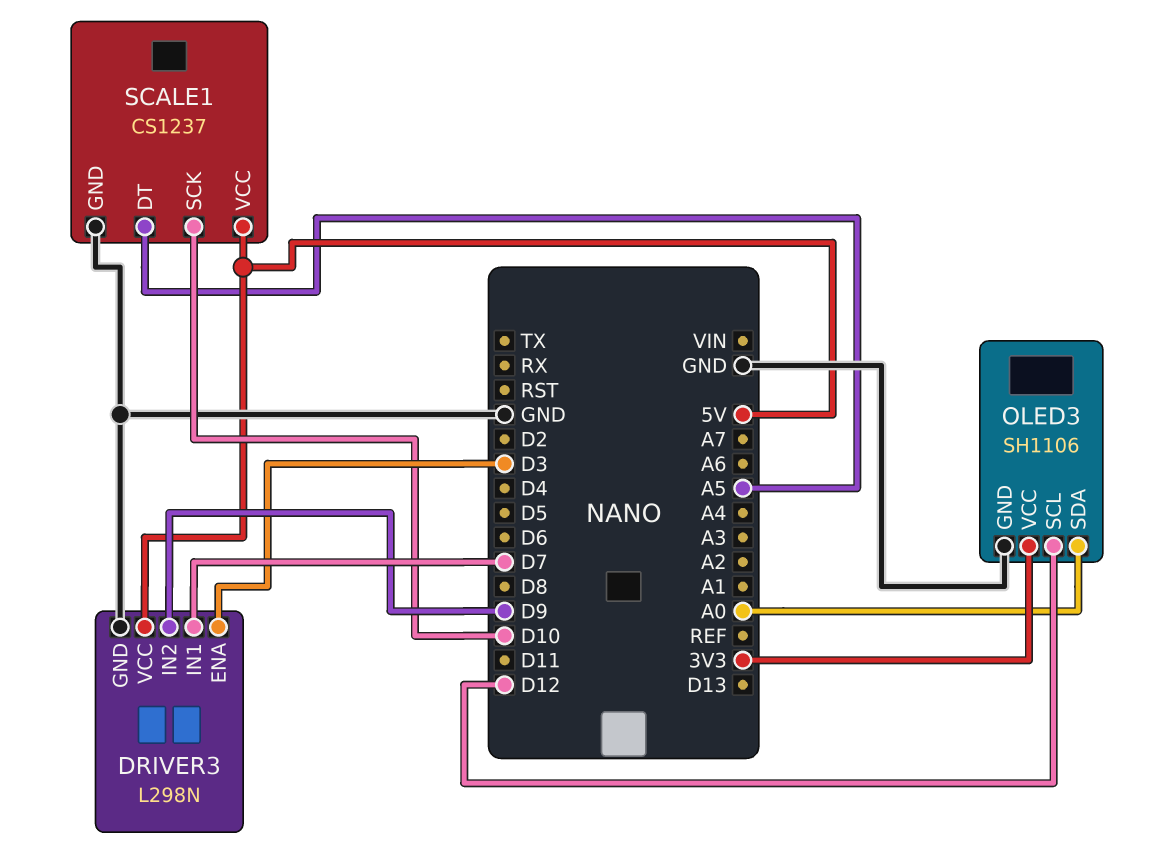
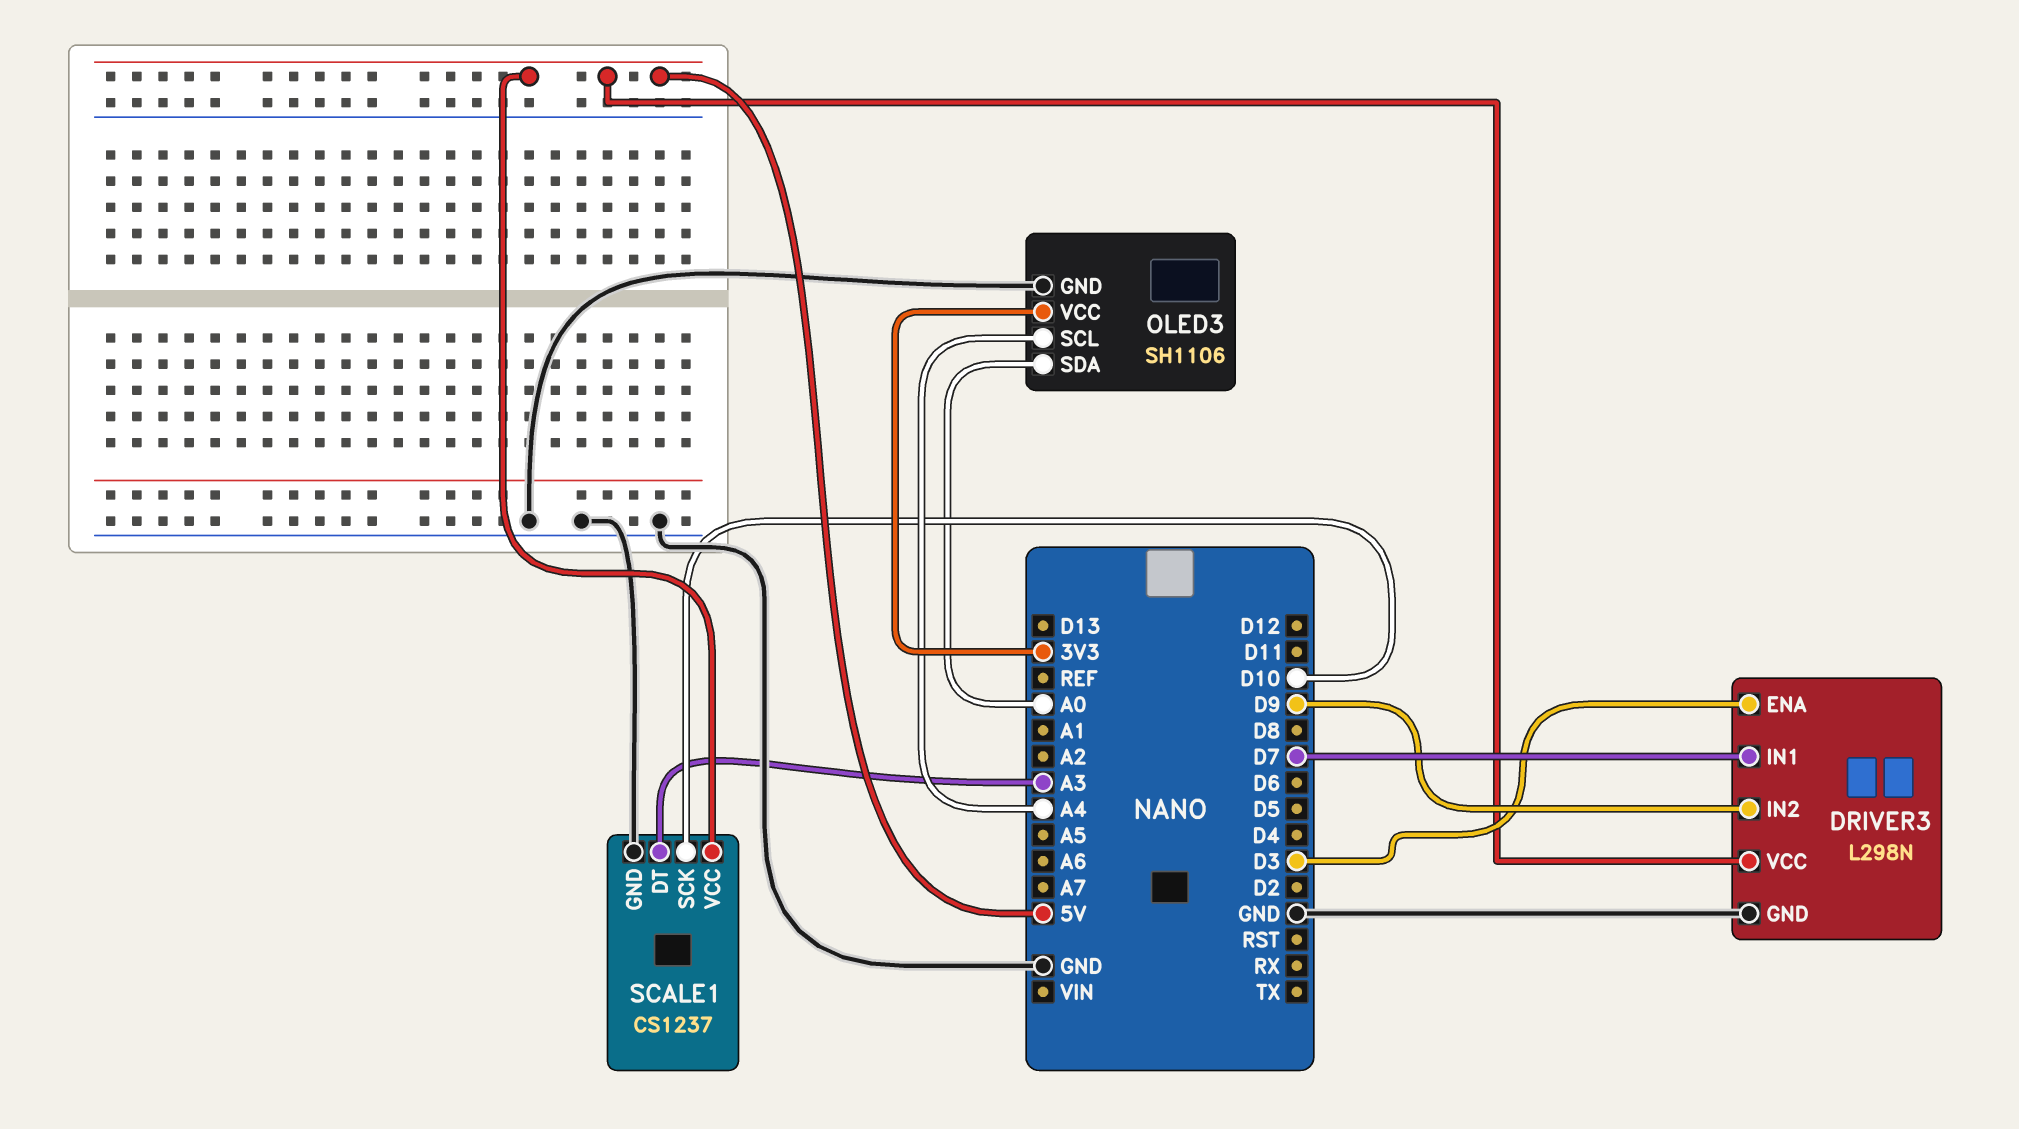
OLED3 pin SCL: D12 -> A4
SCALE1 pin DT: A5 -> A3

